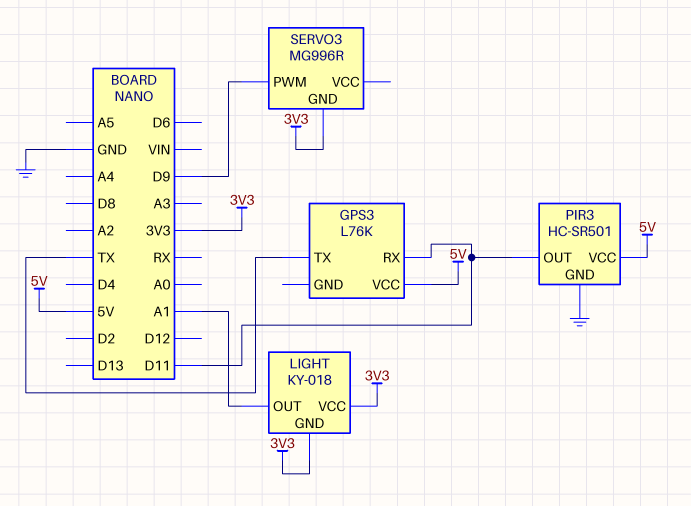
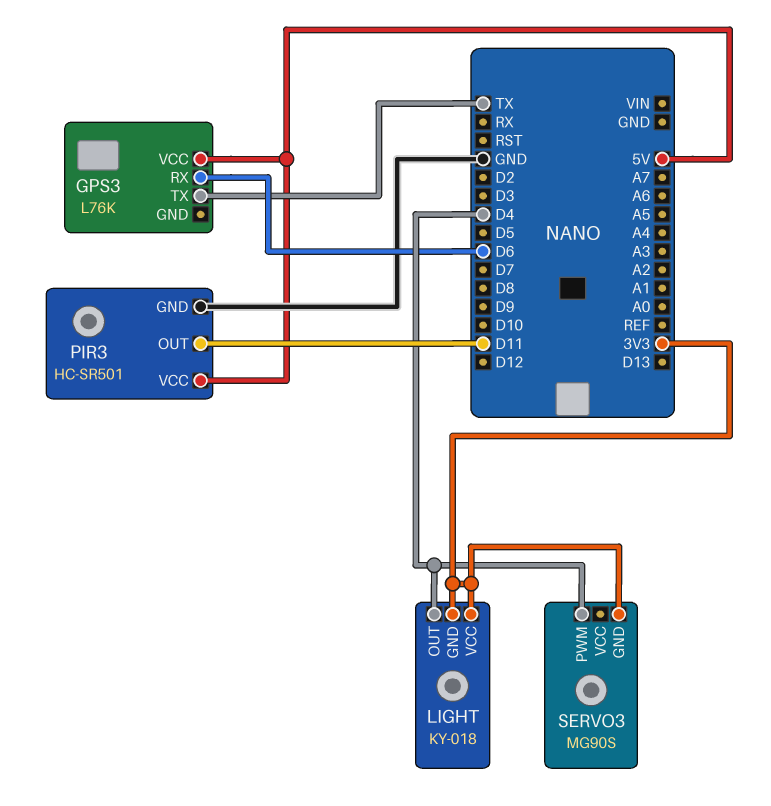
GPS3 pin RX: D11 -> D6
LIGHT pin OUT: A1 -> D4
SERVO3: MG996R -> MG90S
SERVO3 pin PWM: D9 -> D4

